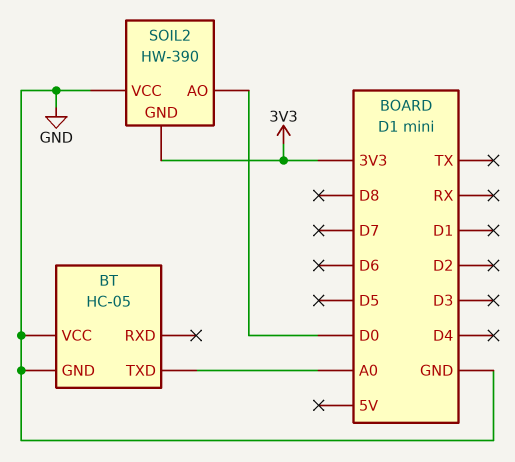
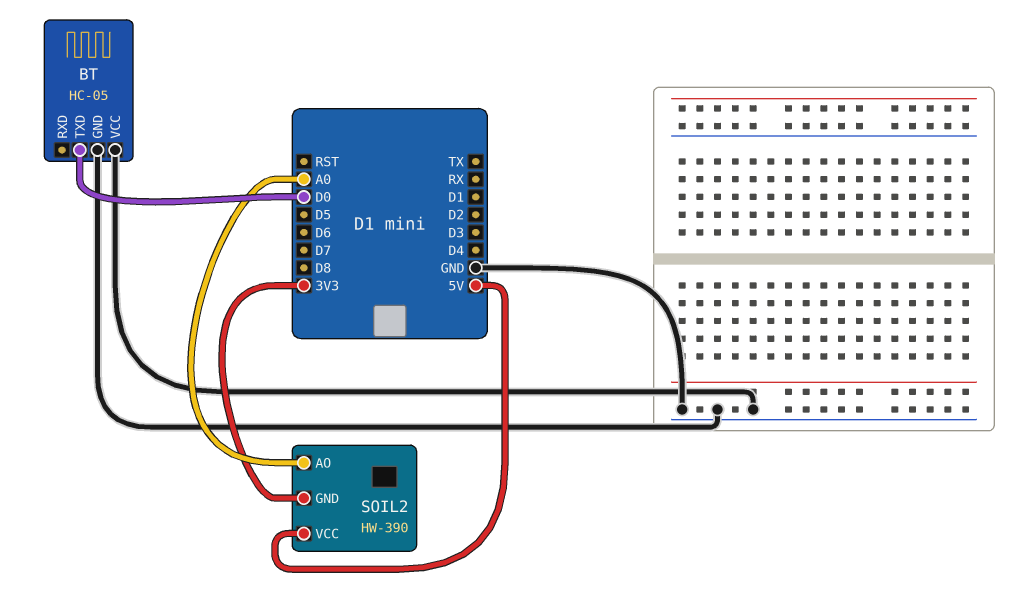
BT pin TXD: A0 -> D0
SOIL2 pin AO: D0 -> A0
SOIL2 pin VCC: GND -> 5V

